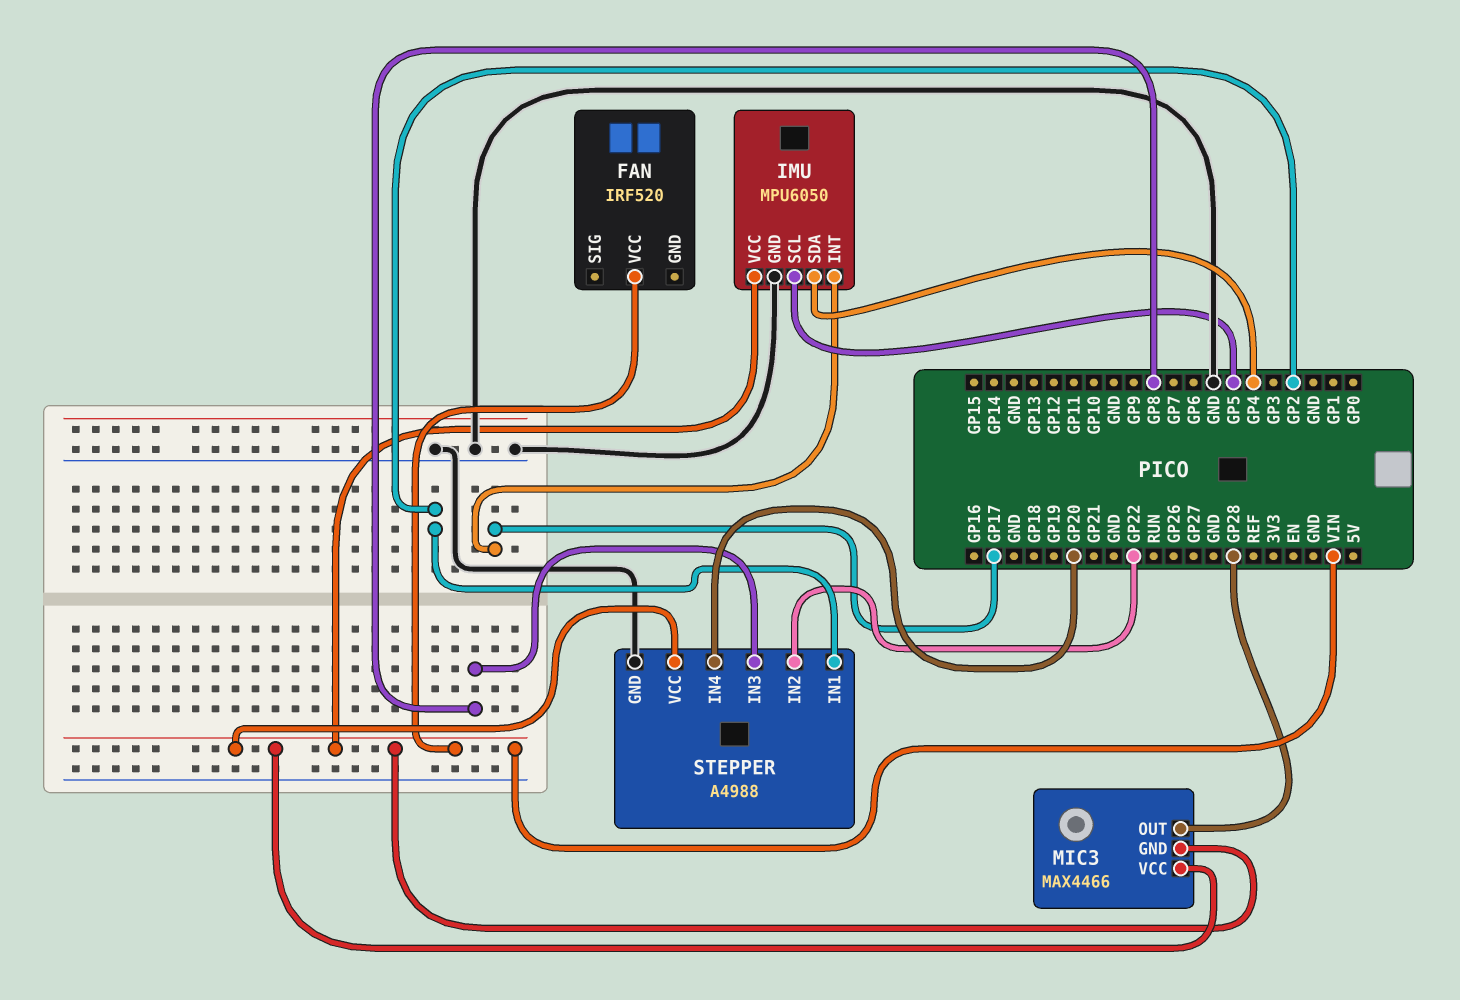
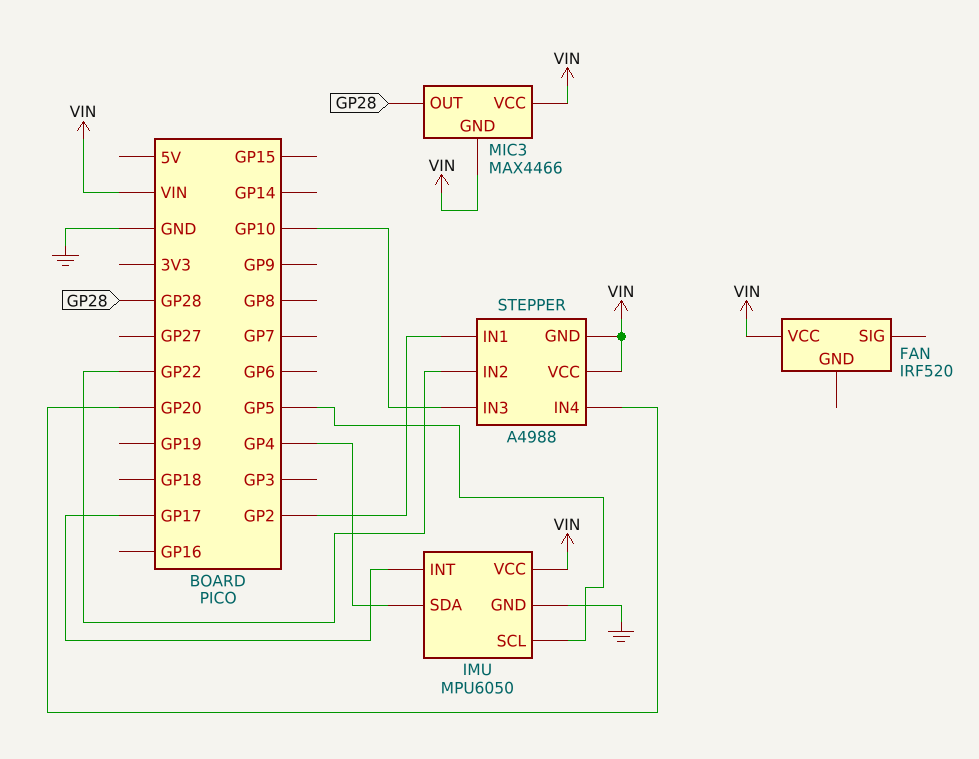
STEPPER pin GND: GND -> VIN
STEPPER pin IN3: GP8 -> GP10

